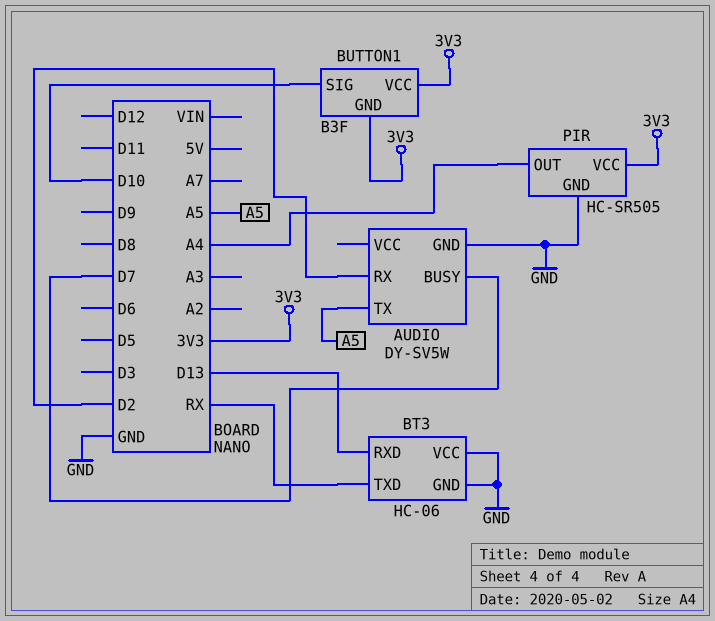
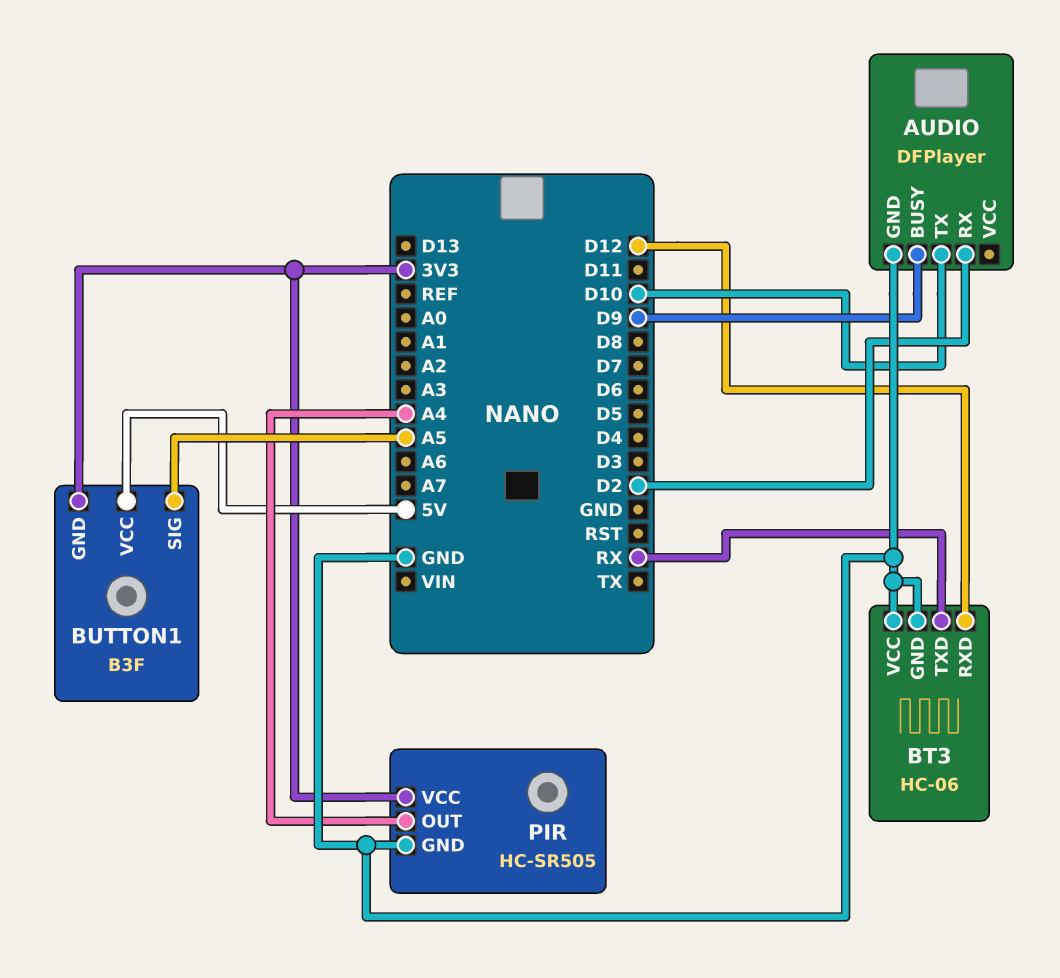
AUDIO: DY-SV5W -> DFPlayer
AUDIO pin BUSY: D7 -> D9
AUDIO pin TX: A5 -> D10
BT3 pin RXD: D13 -> D12
BUTTON1 pin SIG: D10 -> A5
BUTTON1 pin VCC: 3V3 -> 5V

